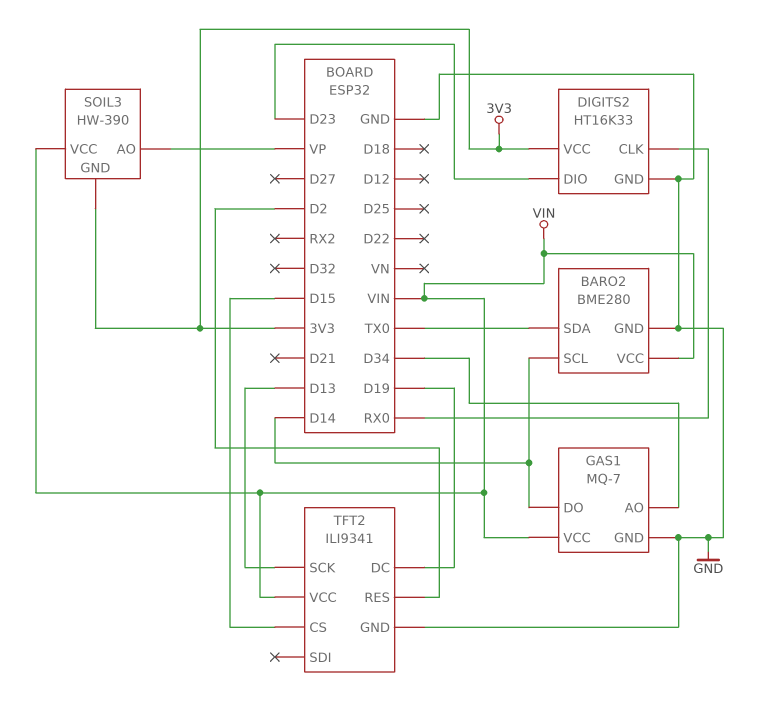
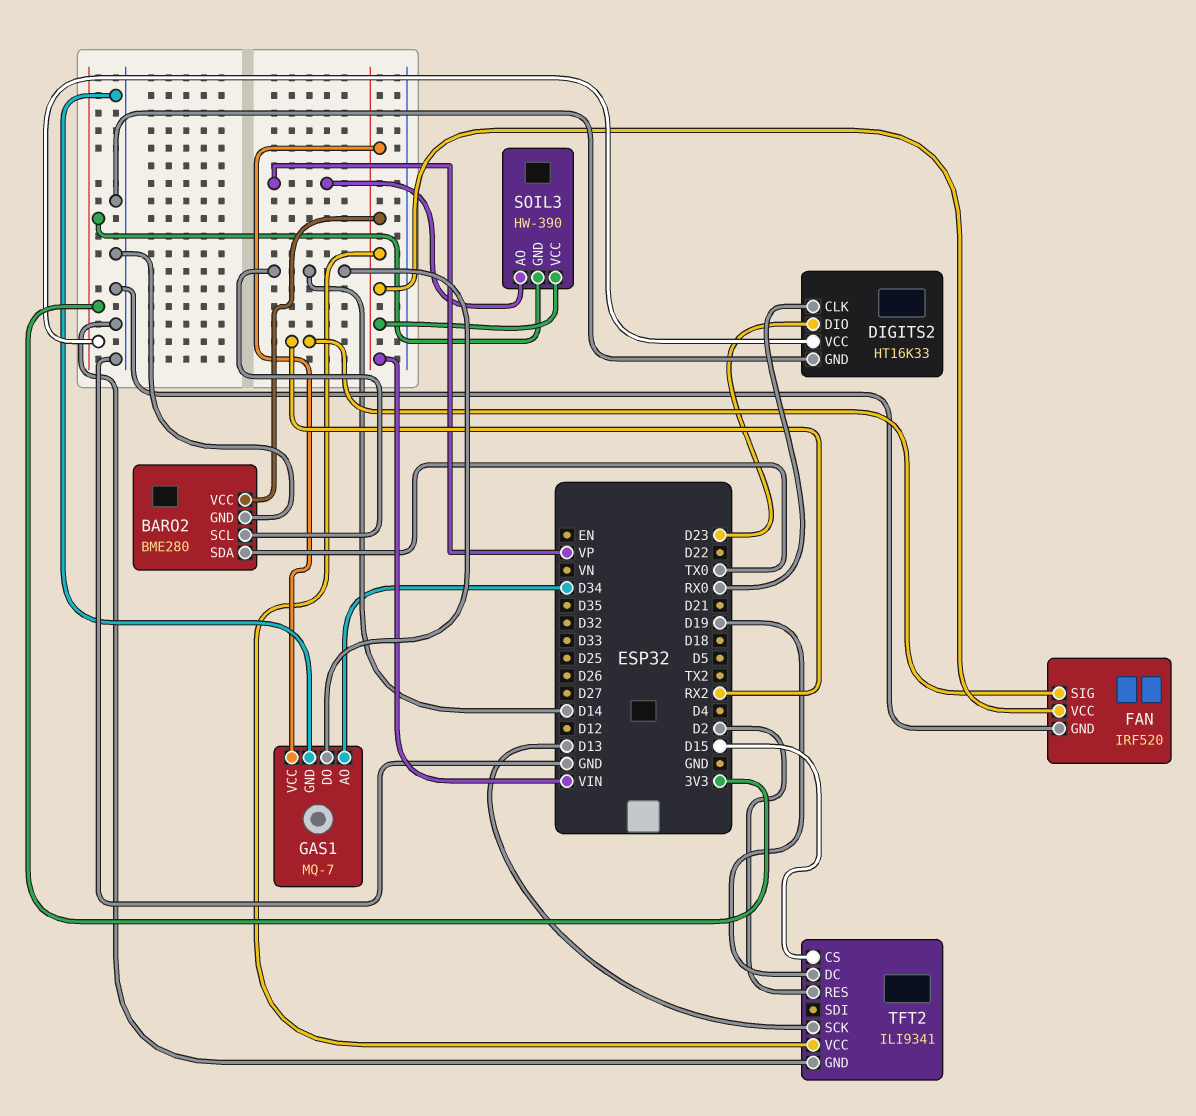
FAN: none -> IRF520
FAN pin GND: none -> GND
FAN pin SIG: none -> RX2
FAN pin VCC: none -> VIN

